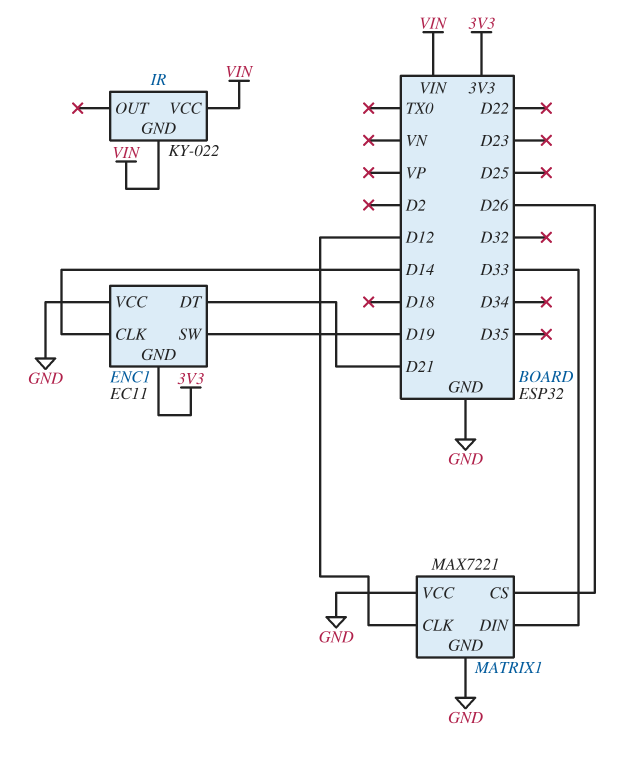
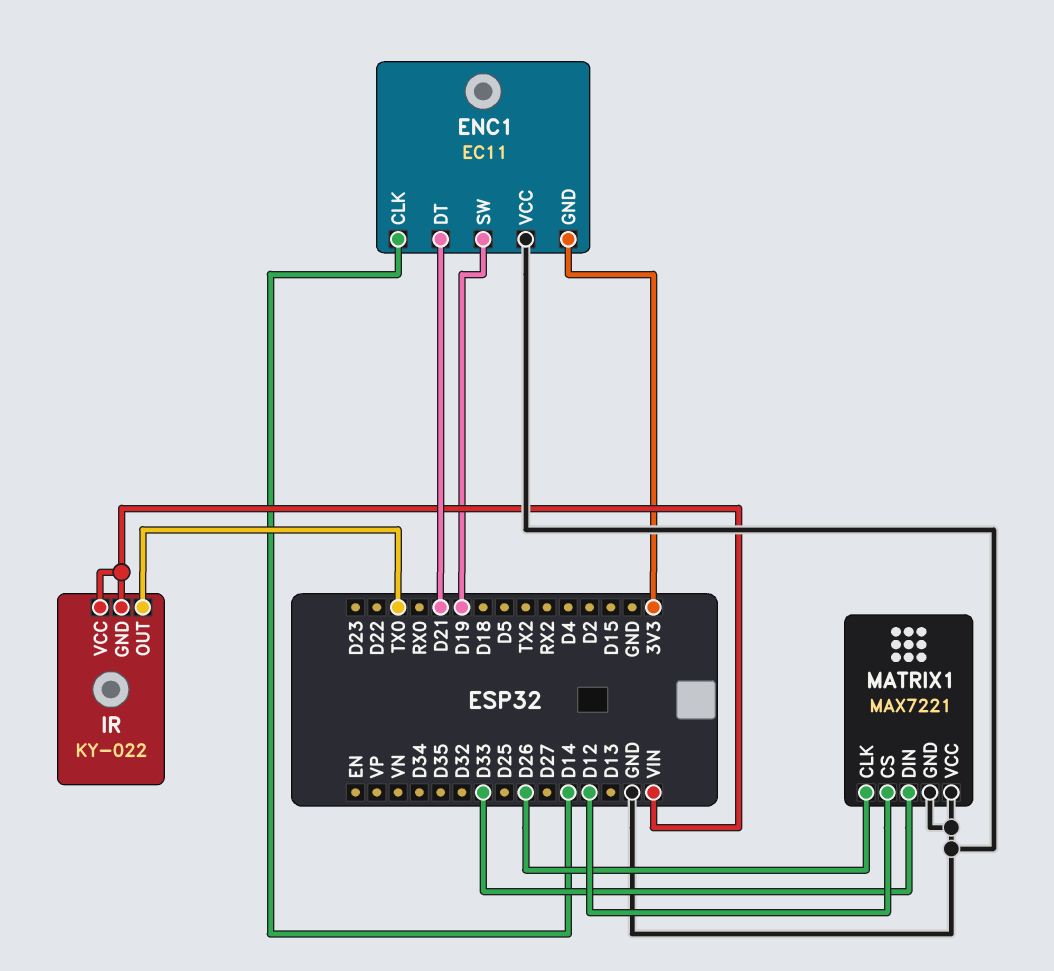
IR pin OUT: none -> TX0
MATRIX1 pin CLK: D12 -> D26
MATRIX1 pin CS: D26 -> D12

